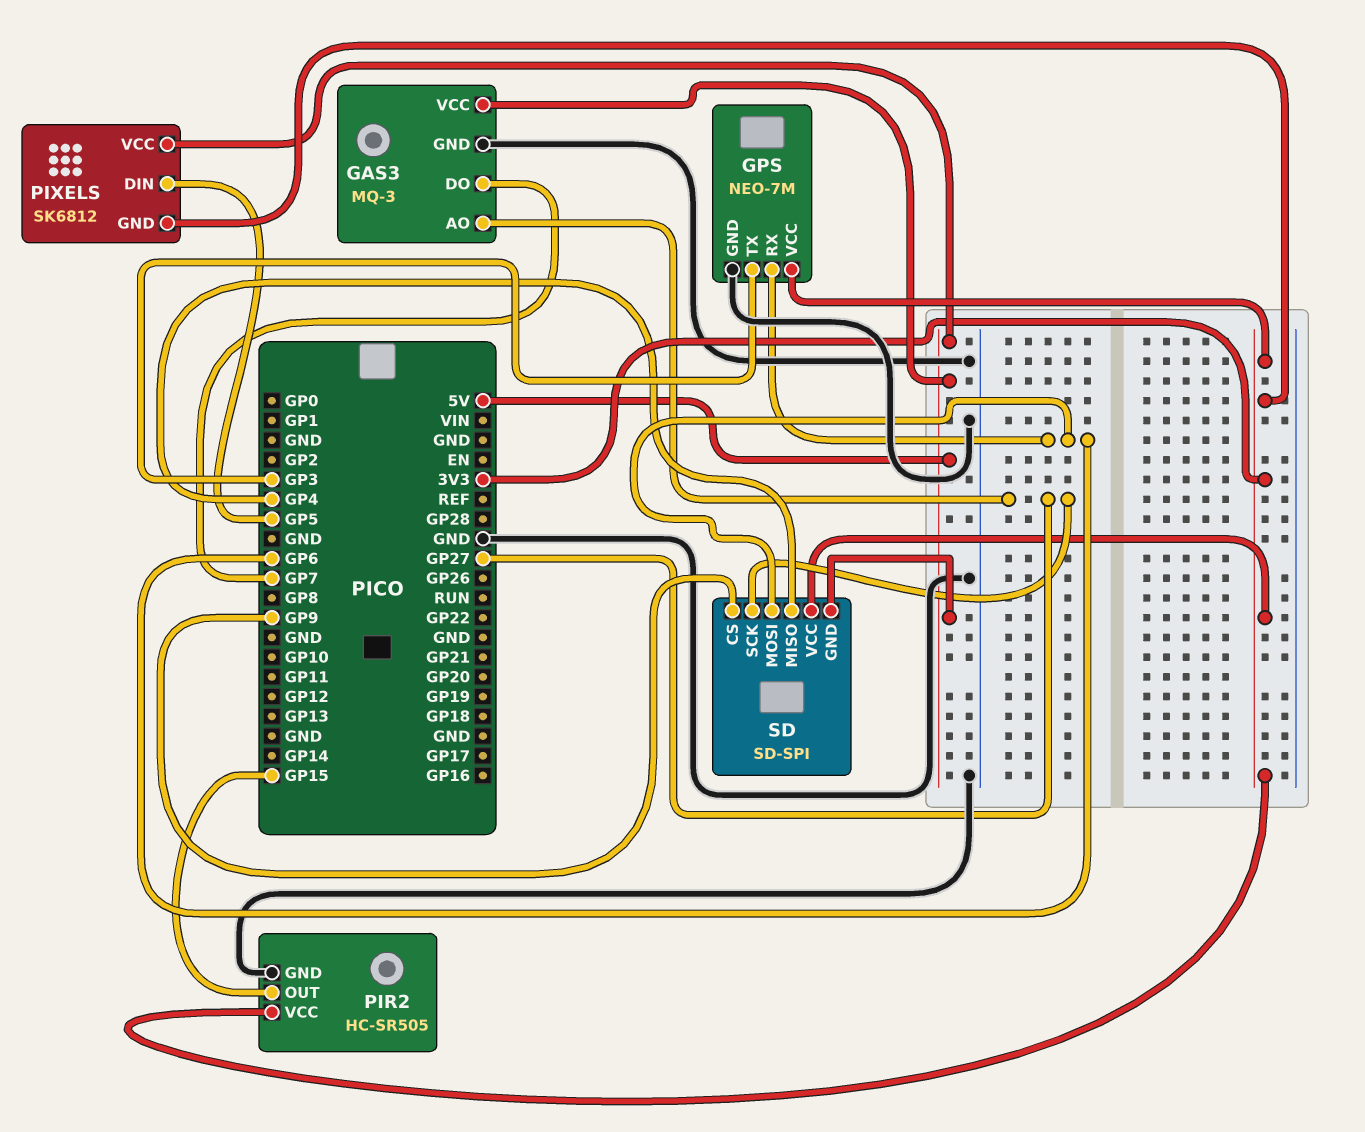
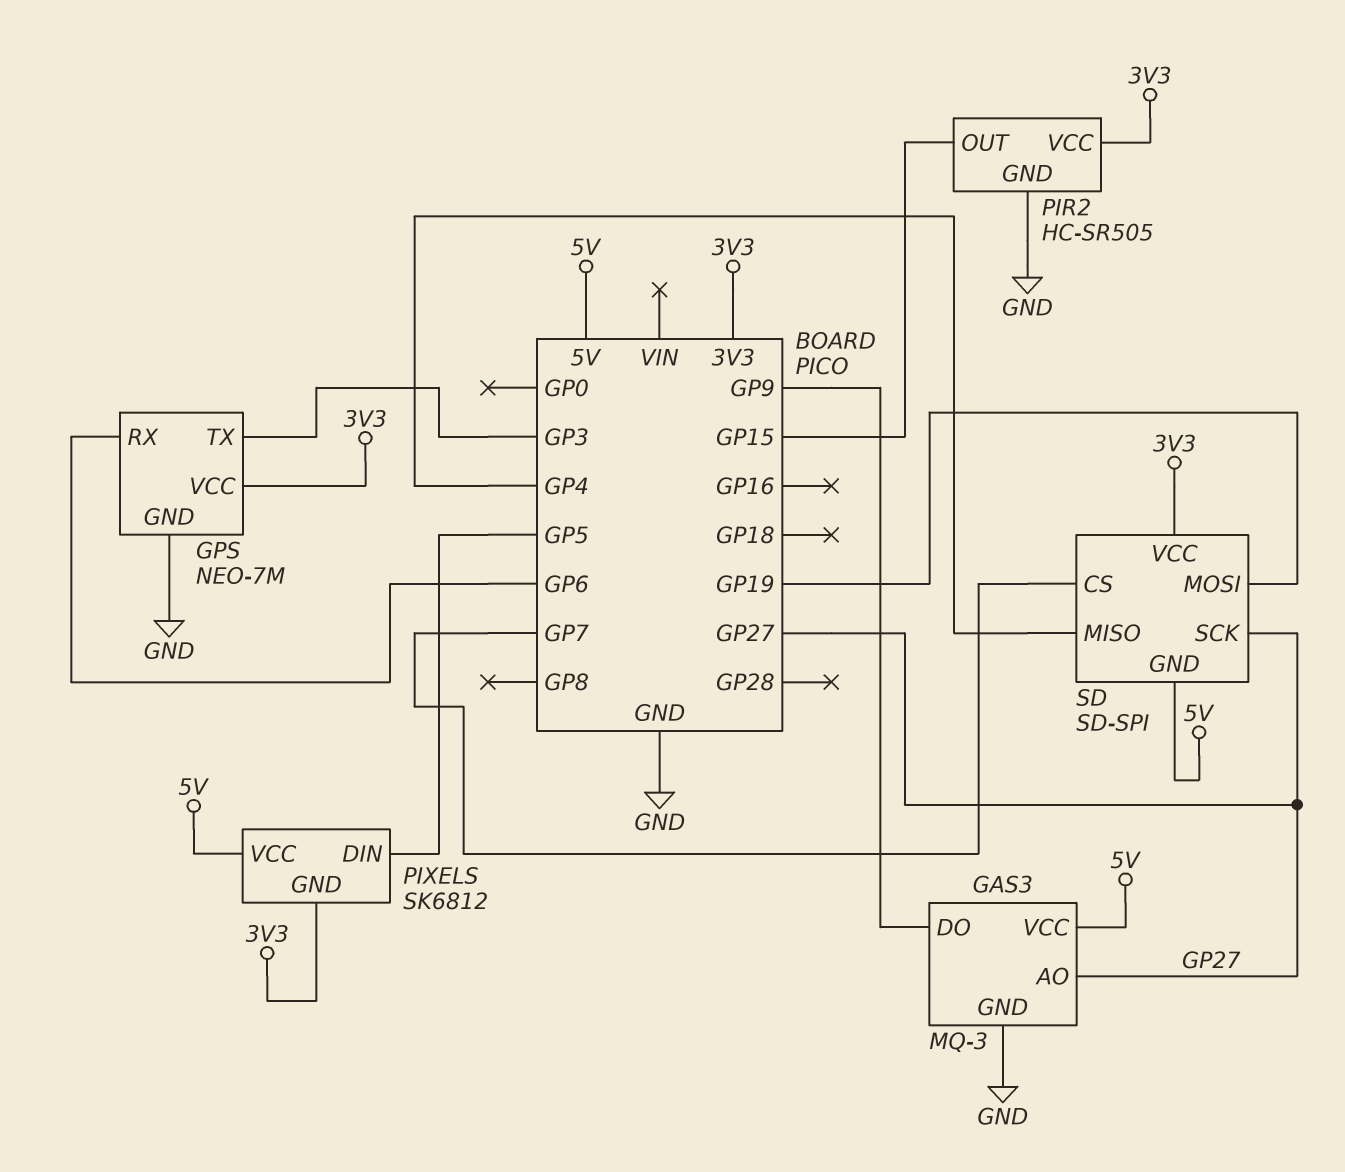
GAS3 pin DO: GP7 -> GP9
SD pin CS: GP9 -> GP7
SD pin MOSI: GP6 -> GP19

